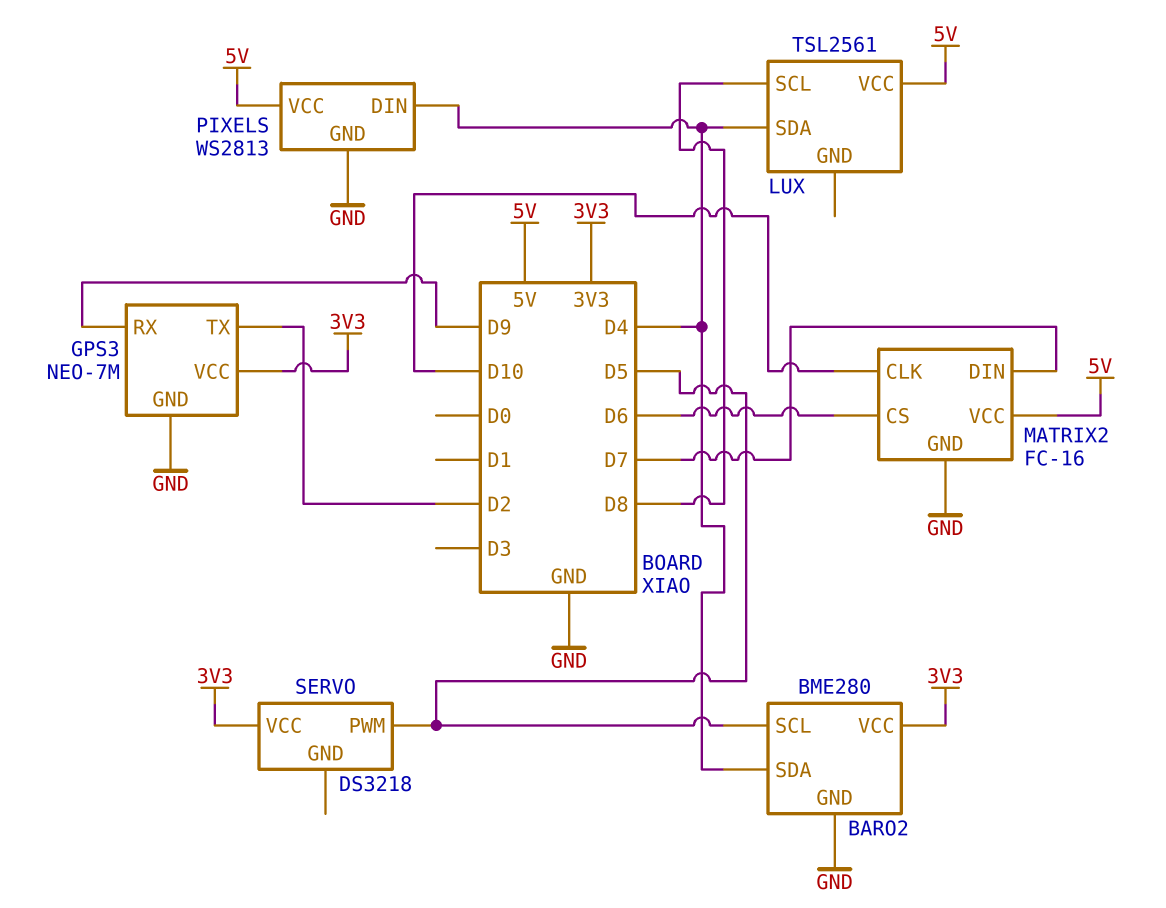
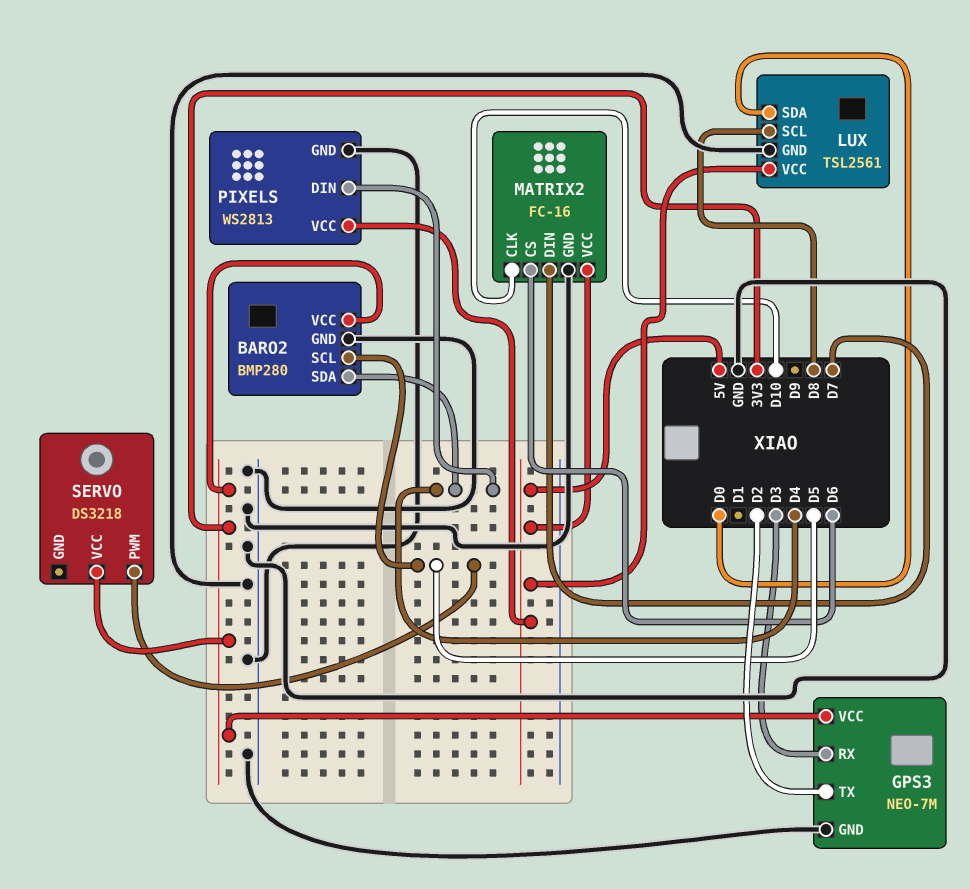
BARO2: BME280 -> BMP280
GPS3 pin RX: D9 -> D3
LUX pin GND: none -> GND
LUX pin SDA: D4 -> D0

